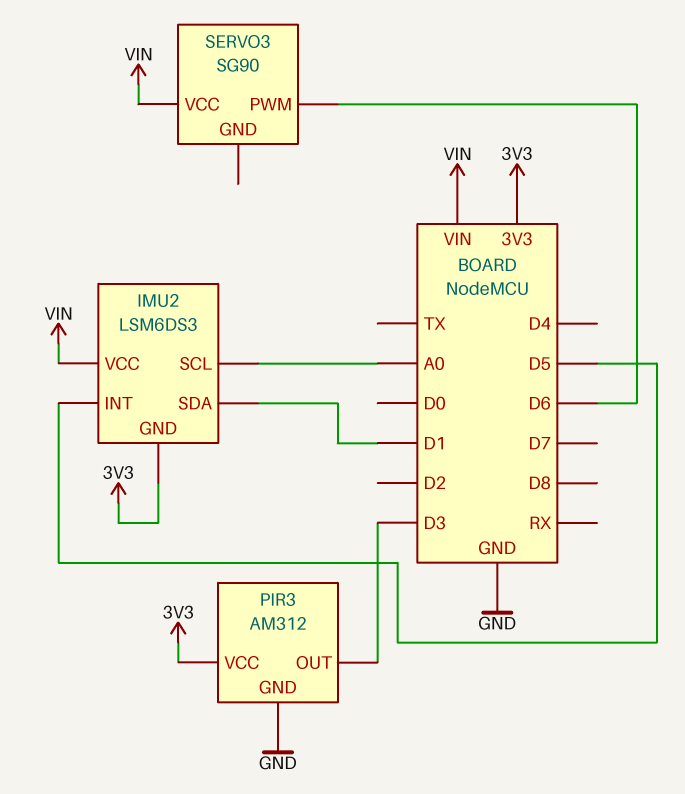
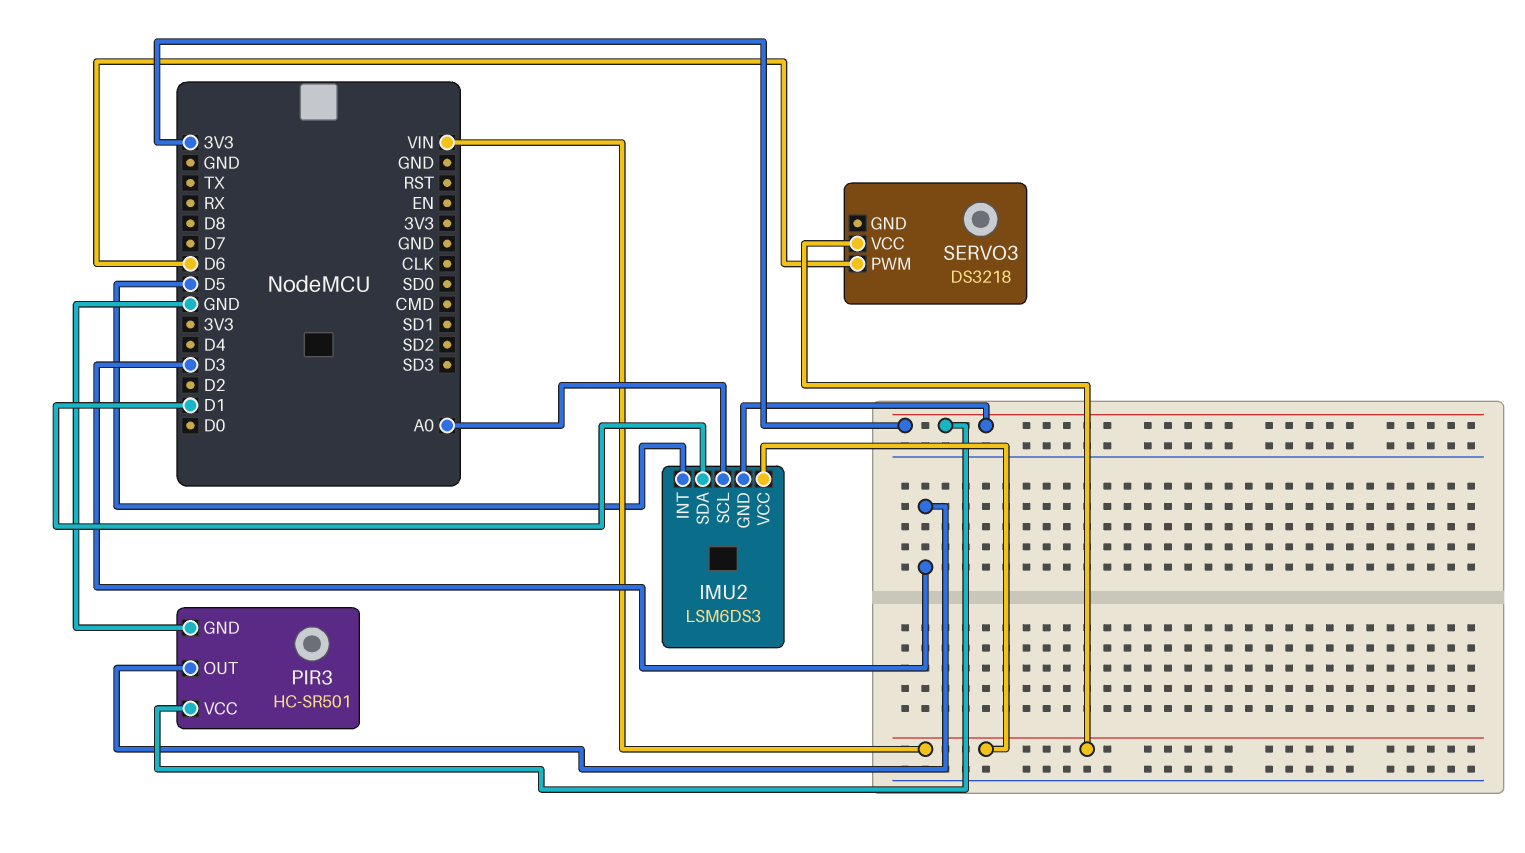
PIR3: AM312 -> HC-SR501
SERVO3: SG90 -> DS3218

